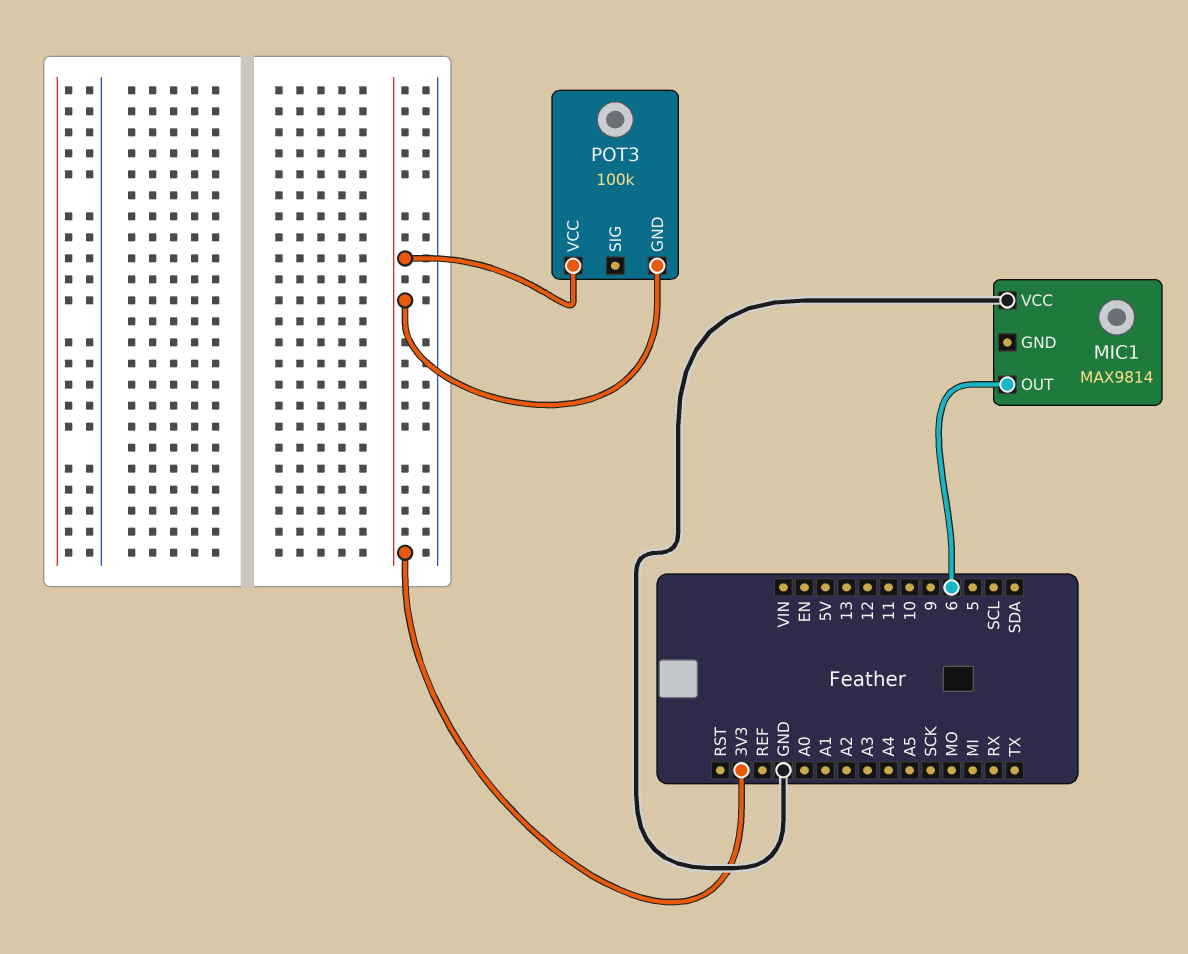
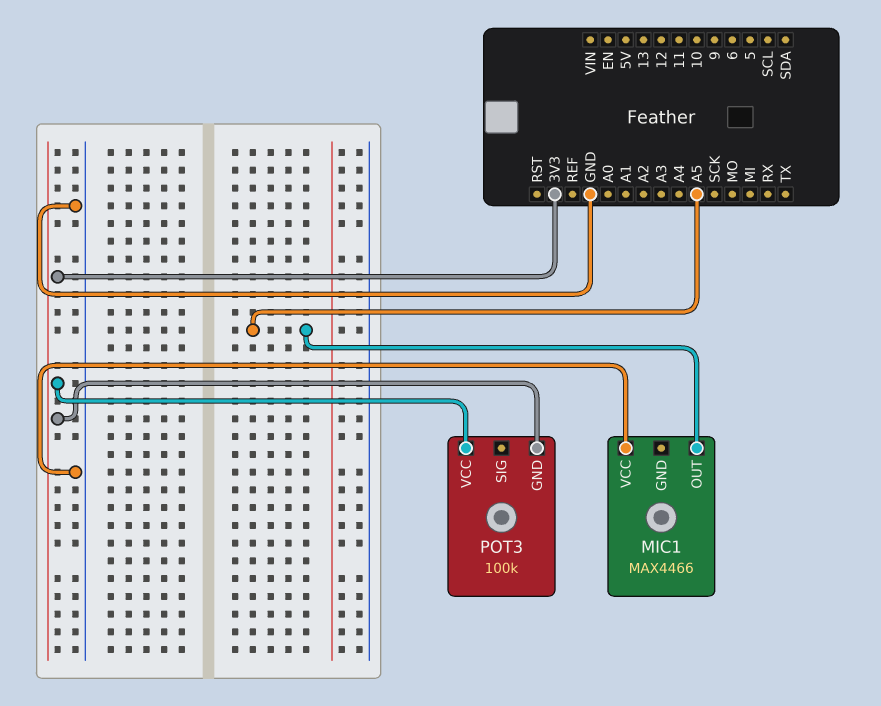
MIC1: MAX9814 -> MAX4466
MIC1 pin OUT: 6 -> A5

